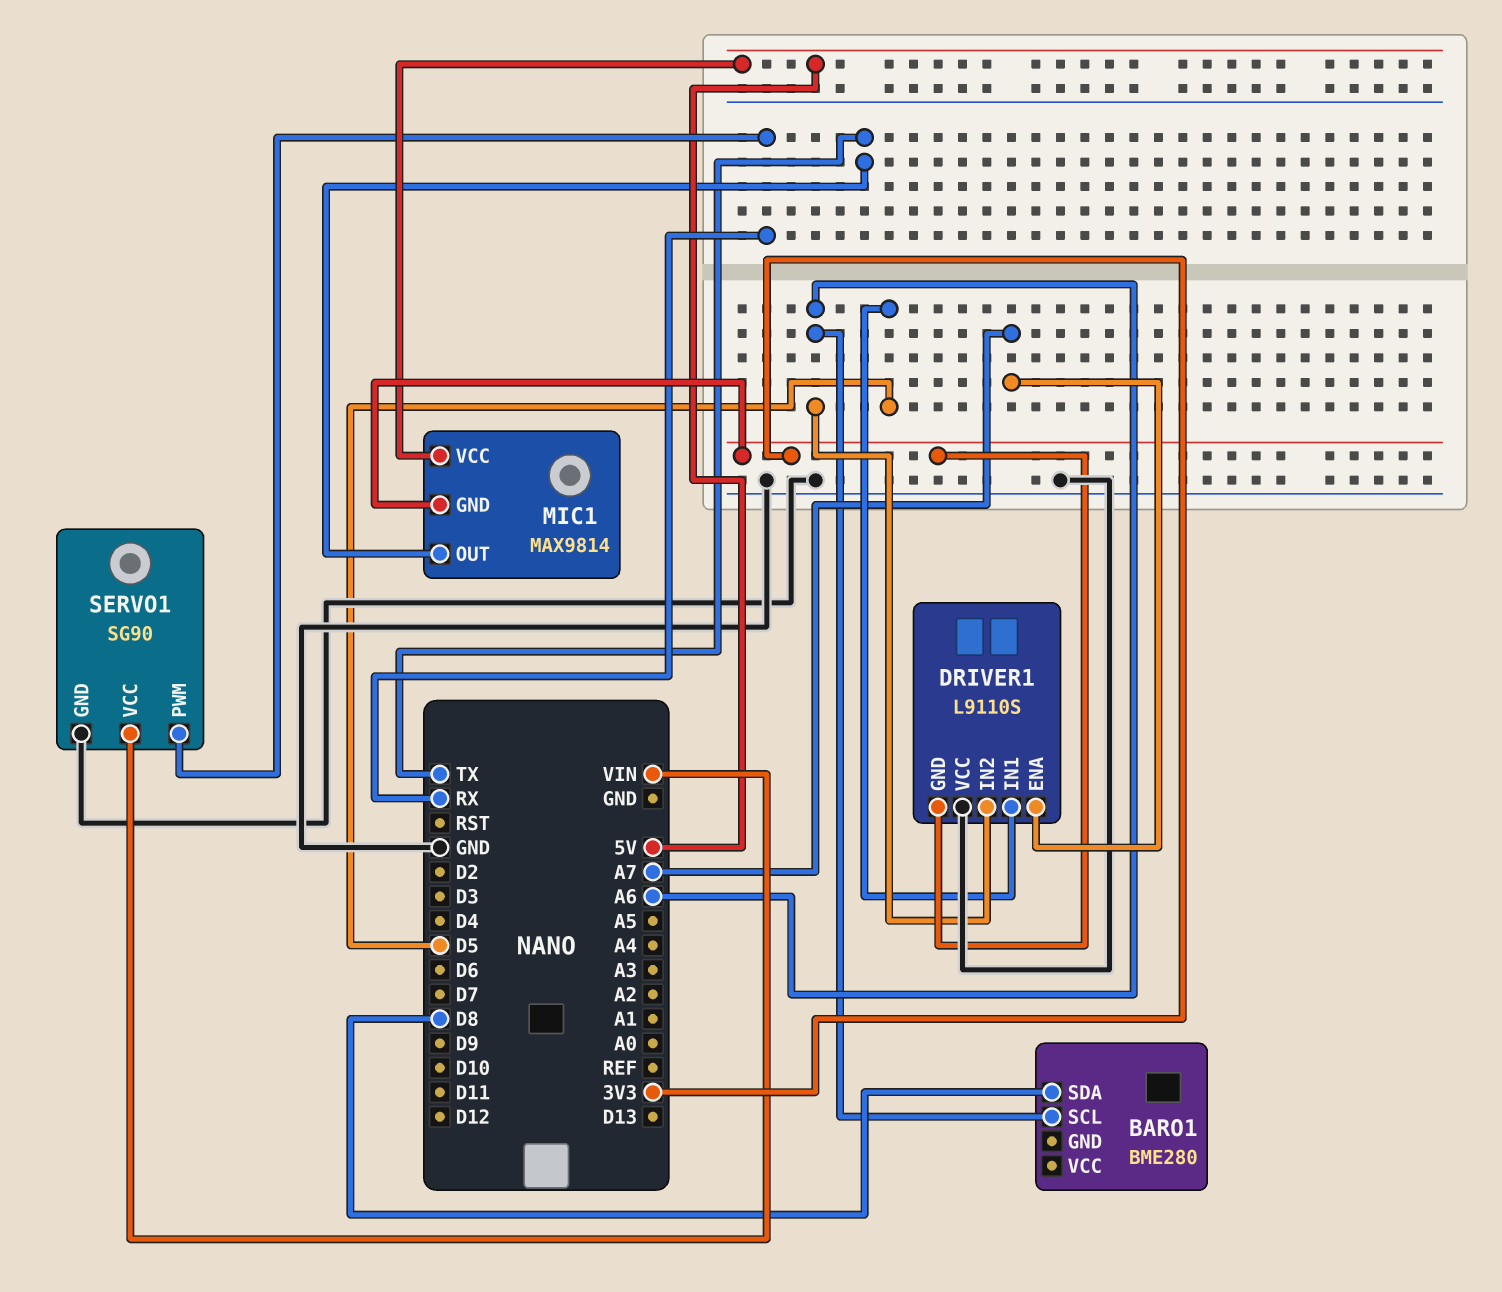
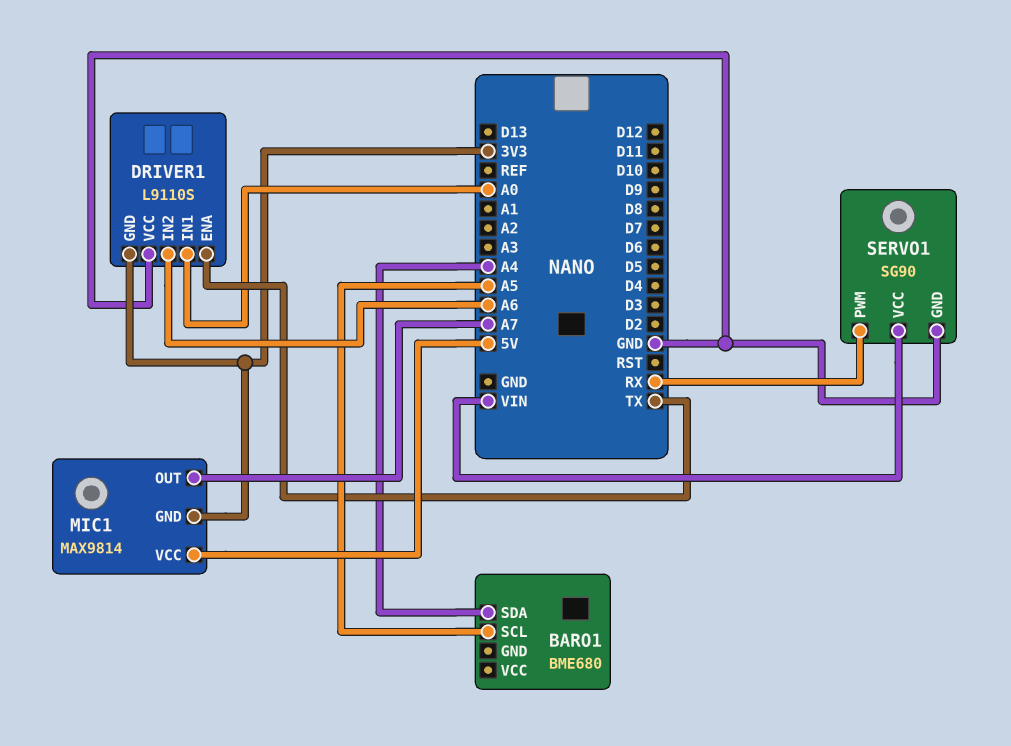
BARO1: BME280 -> BME680
BARO1 pin SCL: A6 -> A5
BARO1 pin SDA: D8 -> A4
DRIVER1 pin ENA: A7 -> TX
DRIVER1 pin IN1: D5 -> A0
MIC1 pin OUT: TX -> A7

